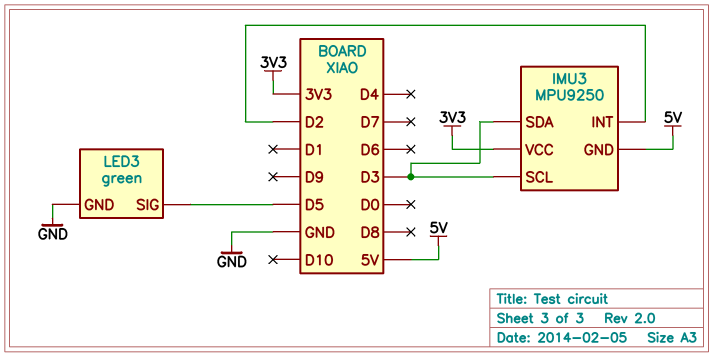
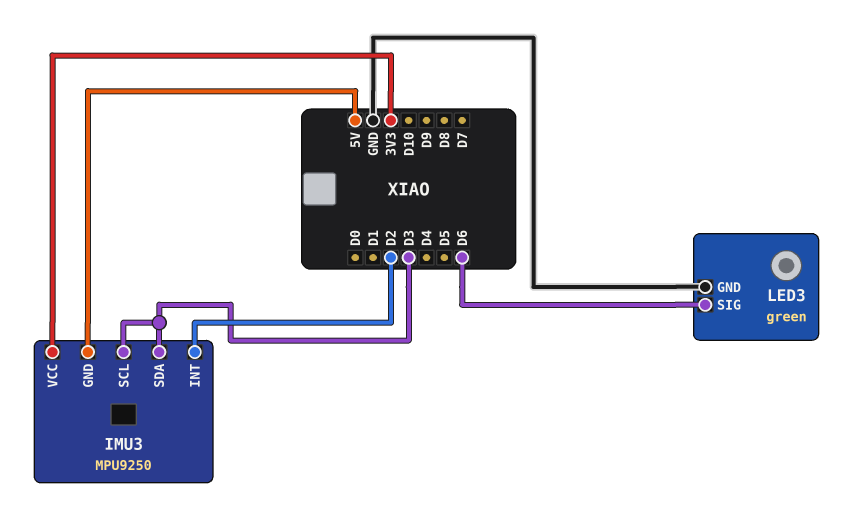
LED3 pin SIG: D5 -> D6

